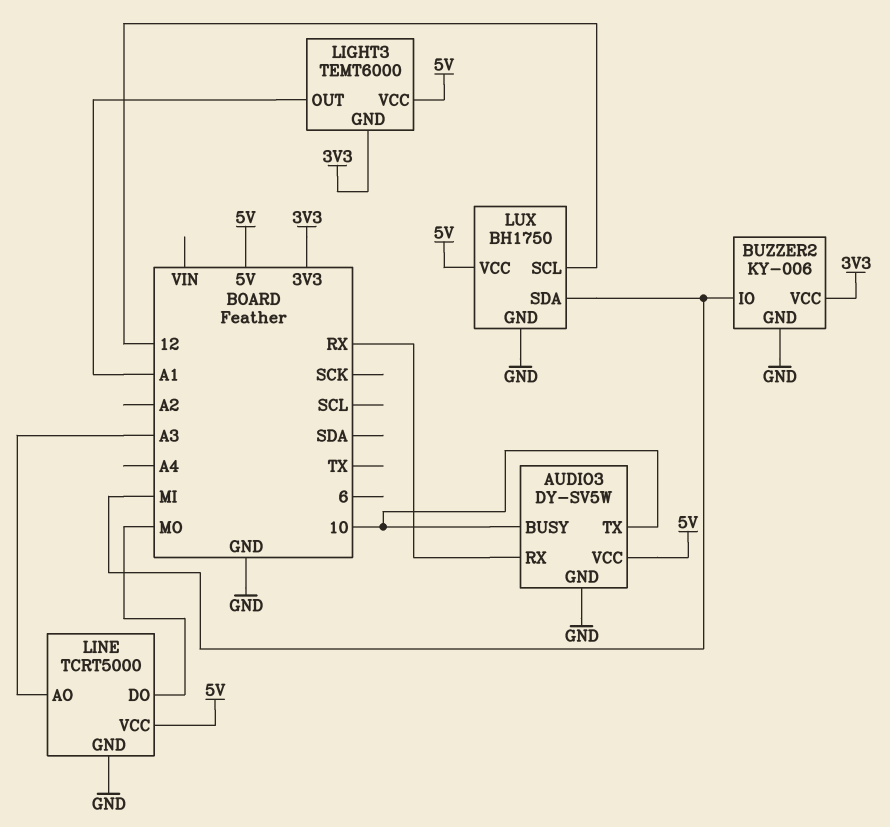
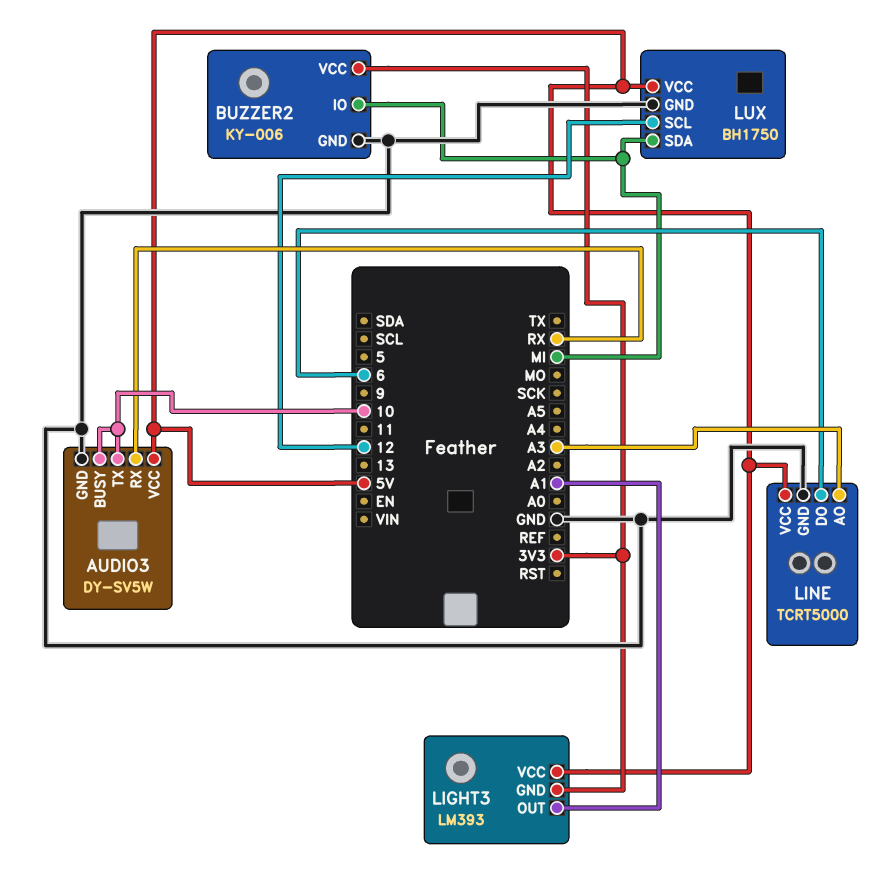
LIGHT3: TEMT6000 -> LM393
LINE pin DO: MO -> 6

